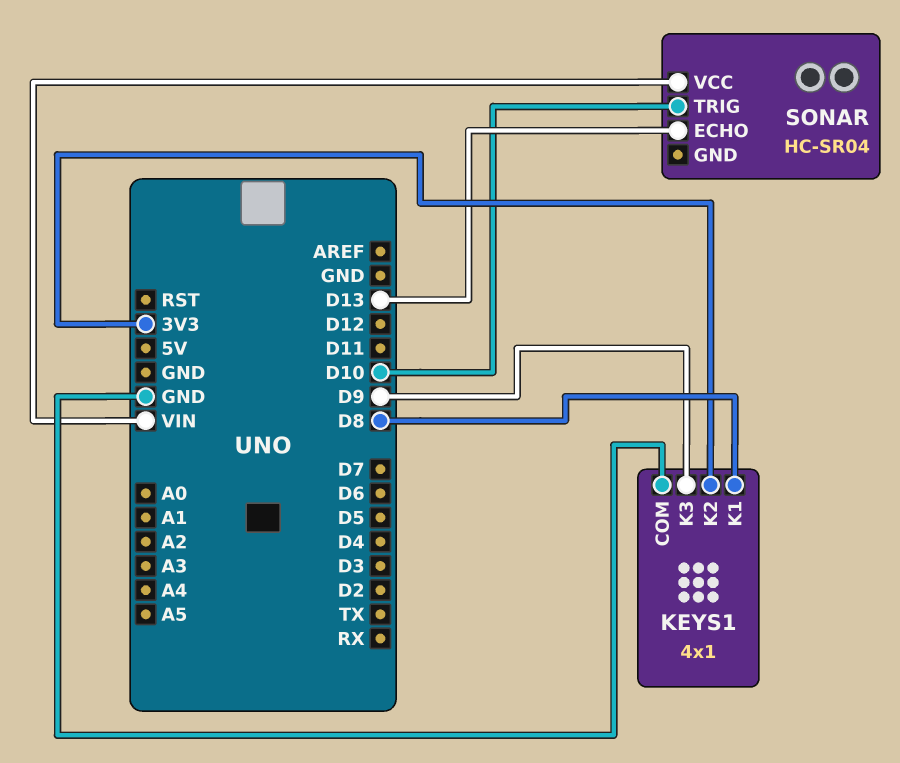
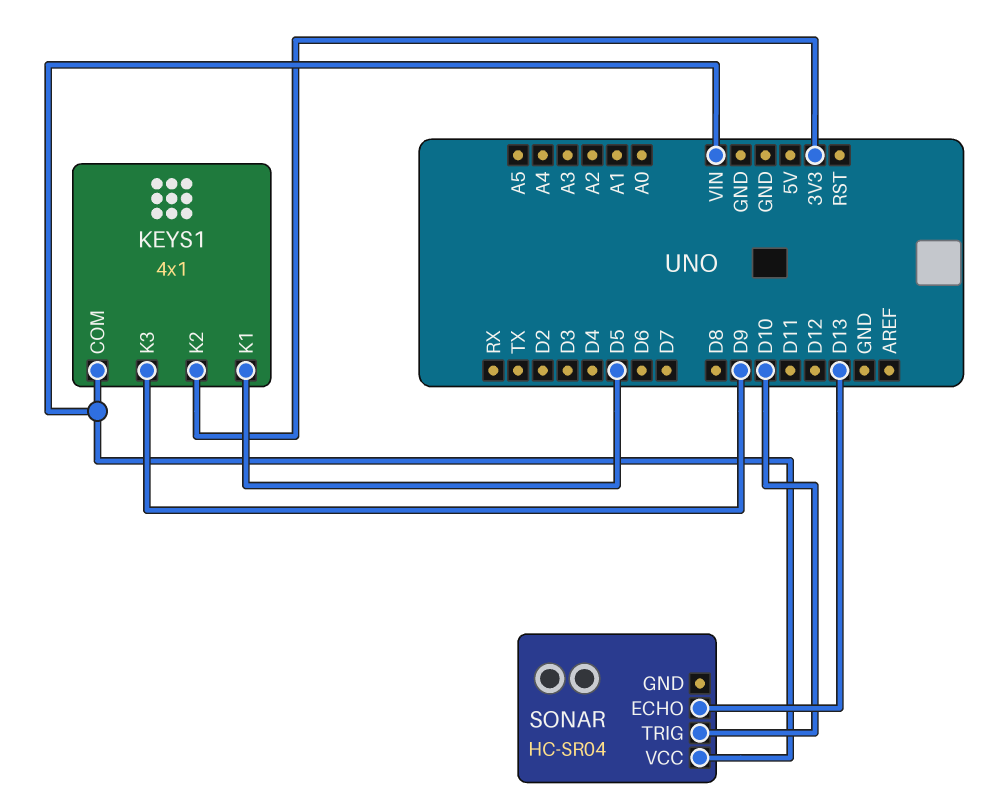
KEYS1 pin COM: GND -> VIN
KEYS1 pin K1: D8 -> D5

